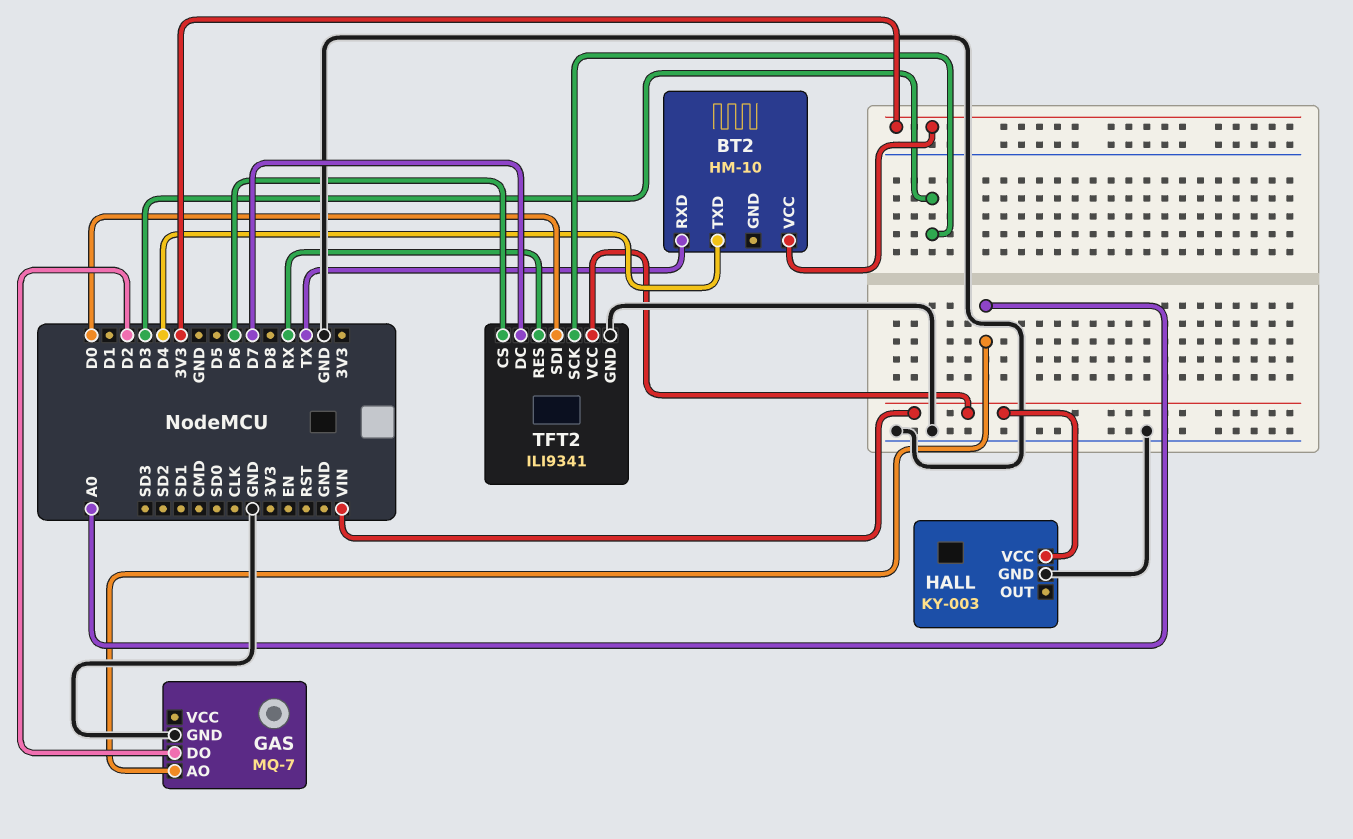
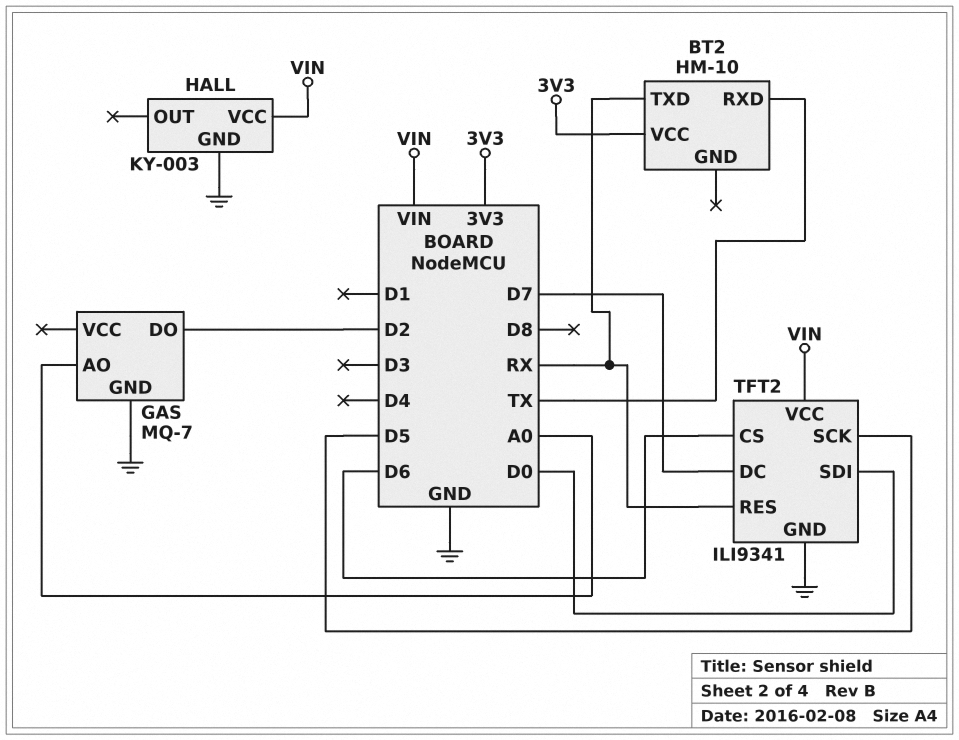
BT2 pin TXD: D4 -> RX
TFT2 pin SCK: D3 -> D5

